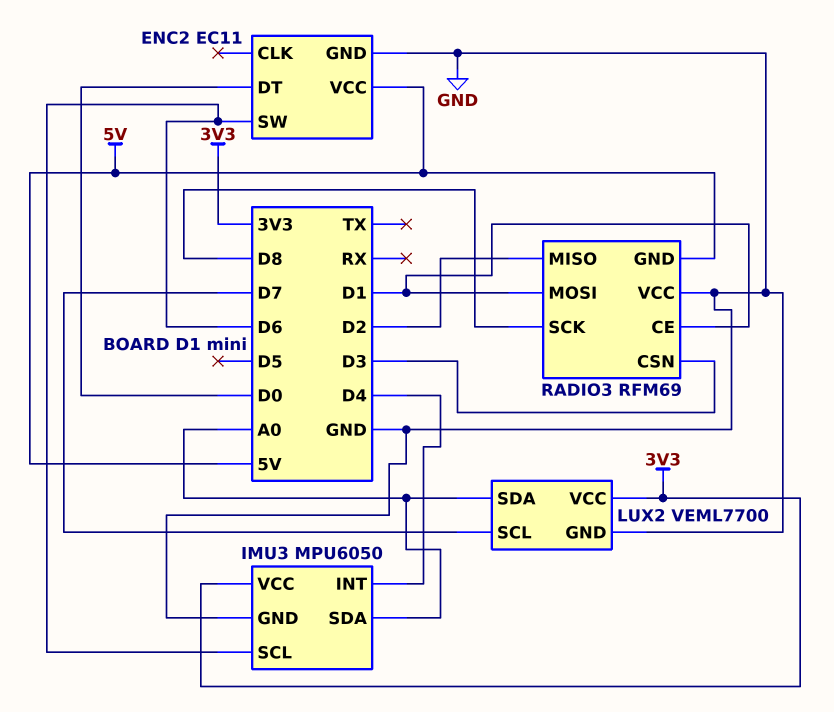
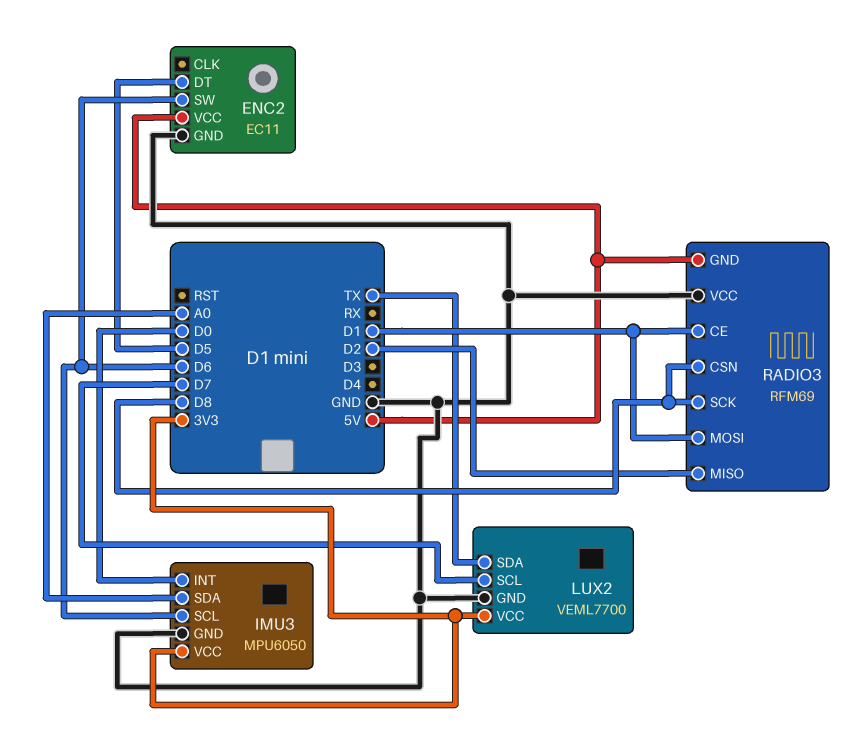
ENC2 pin DT: D0 -> D5
IMU3 pin INT: D4 -> D0
LUX2 pin SDA: A0 -> TX
RADIO3 pin CSN: D3 -> D8

